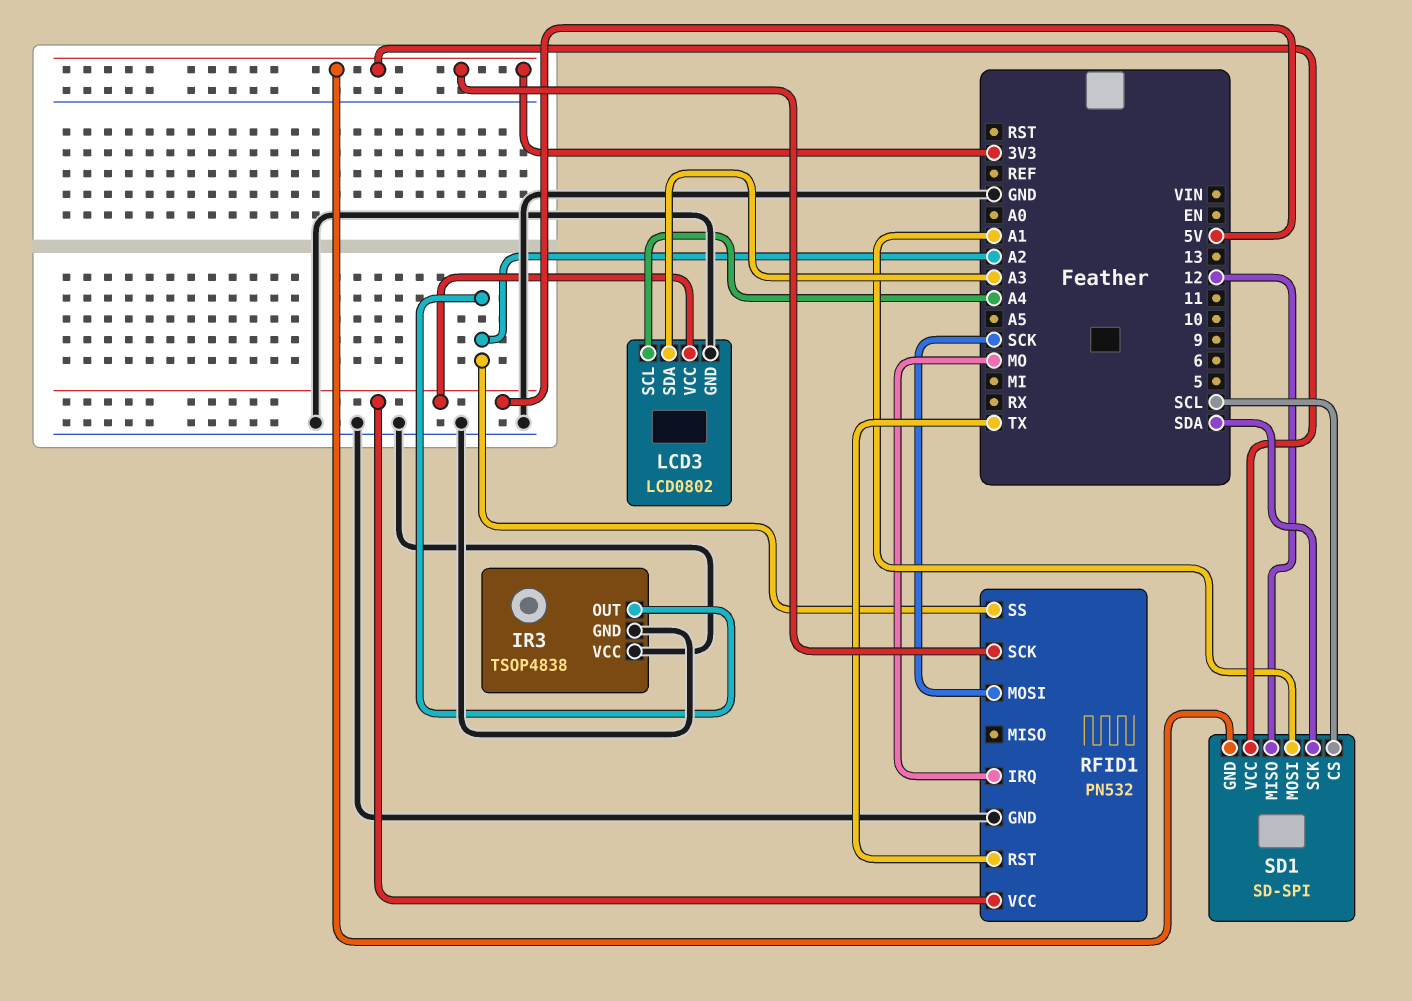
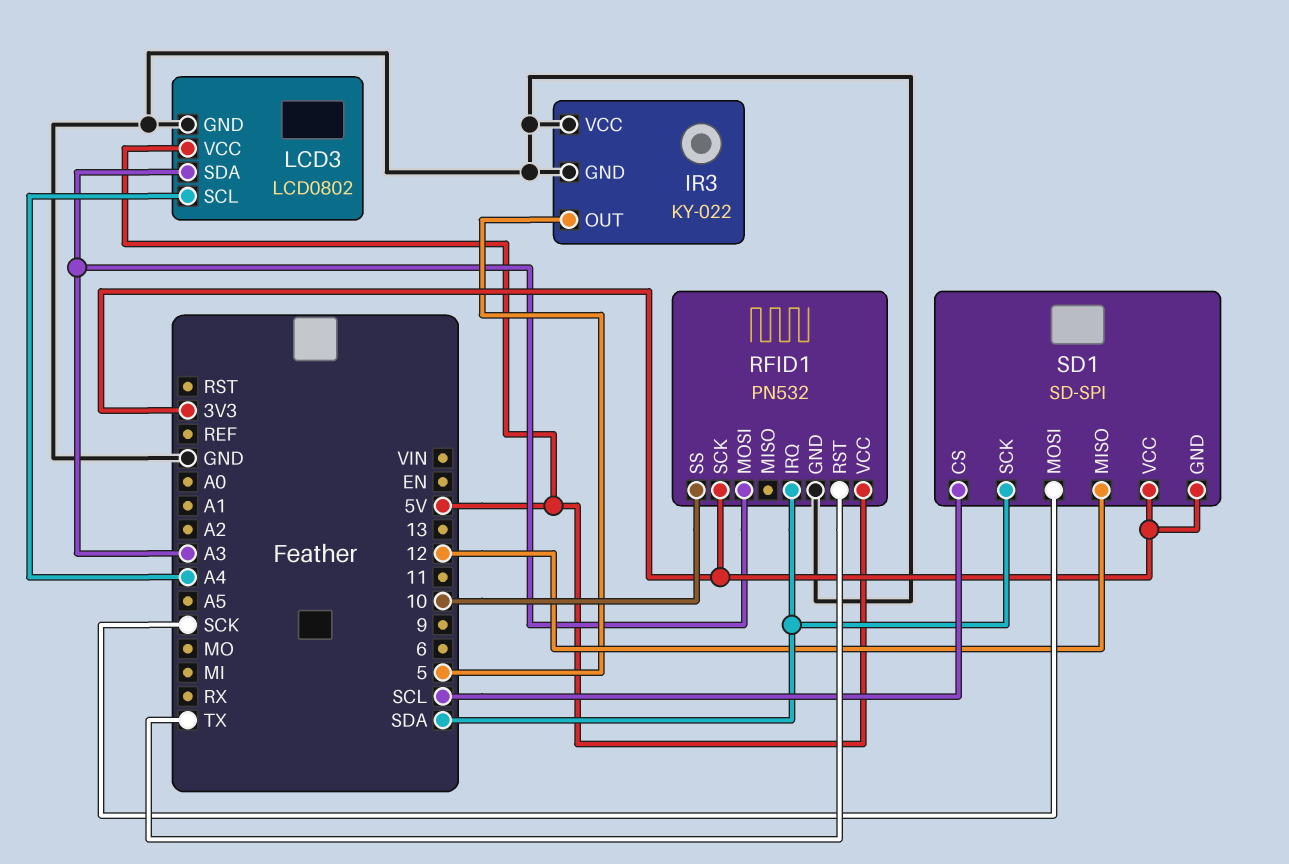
IR3: TSOP4838 -> KY-022
IR3 pin OUT: A2 -> 5
RFID1 pin IRQ: MO -> SDA
RFID1 pin MOSI: SCK -> A3
RFID1 pin SS: A2 -> 10
SD1 pin MOSI: A1 -> SCK

